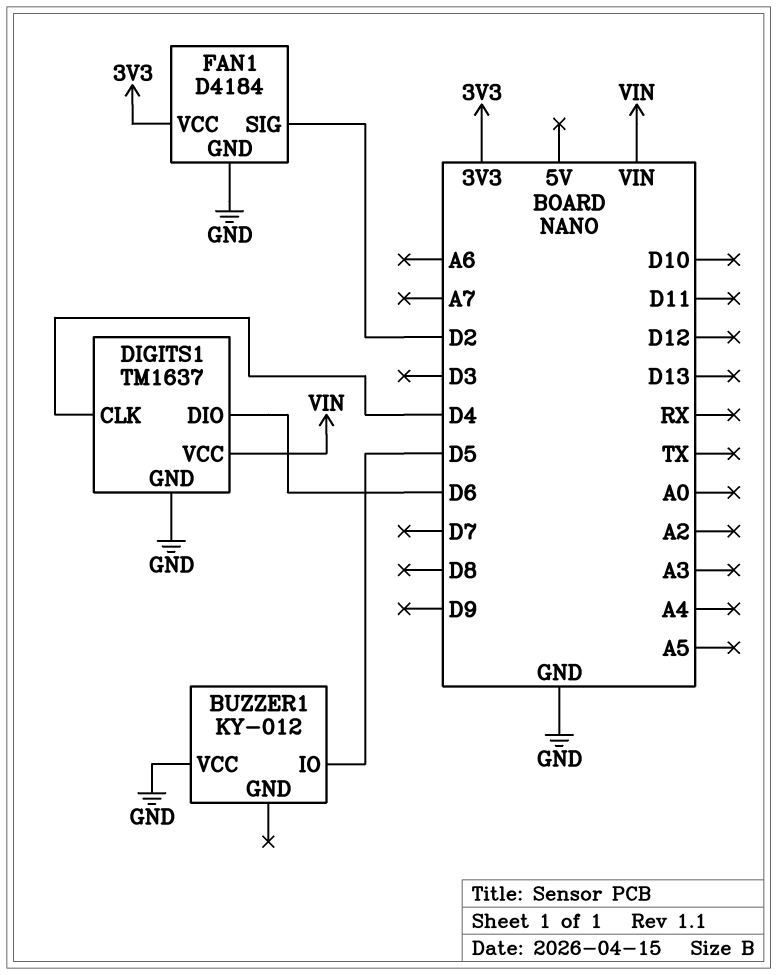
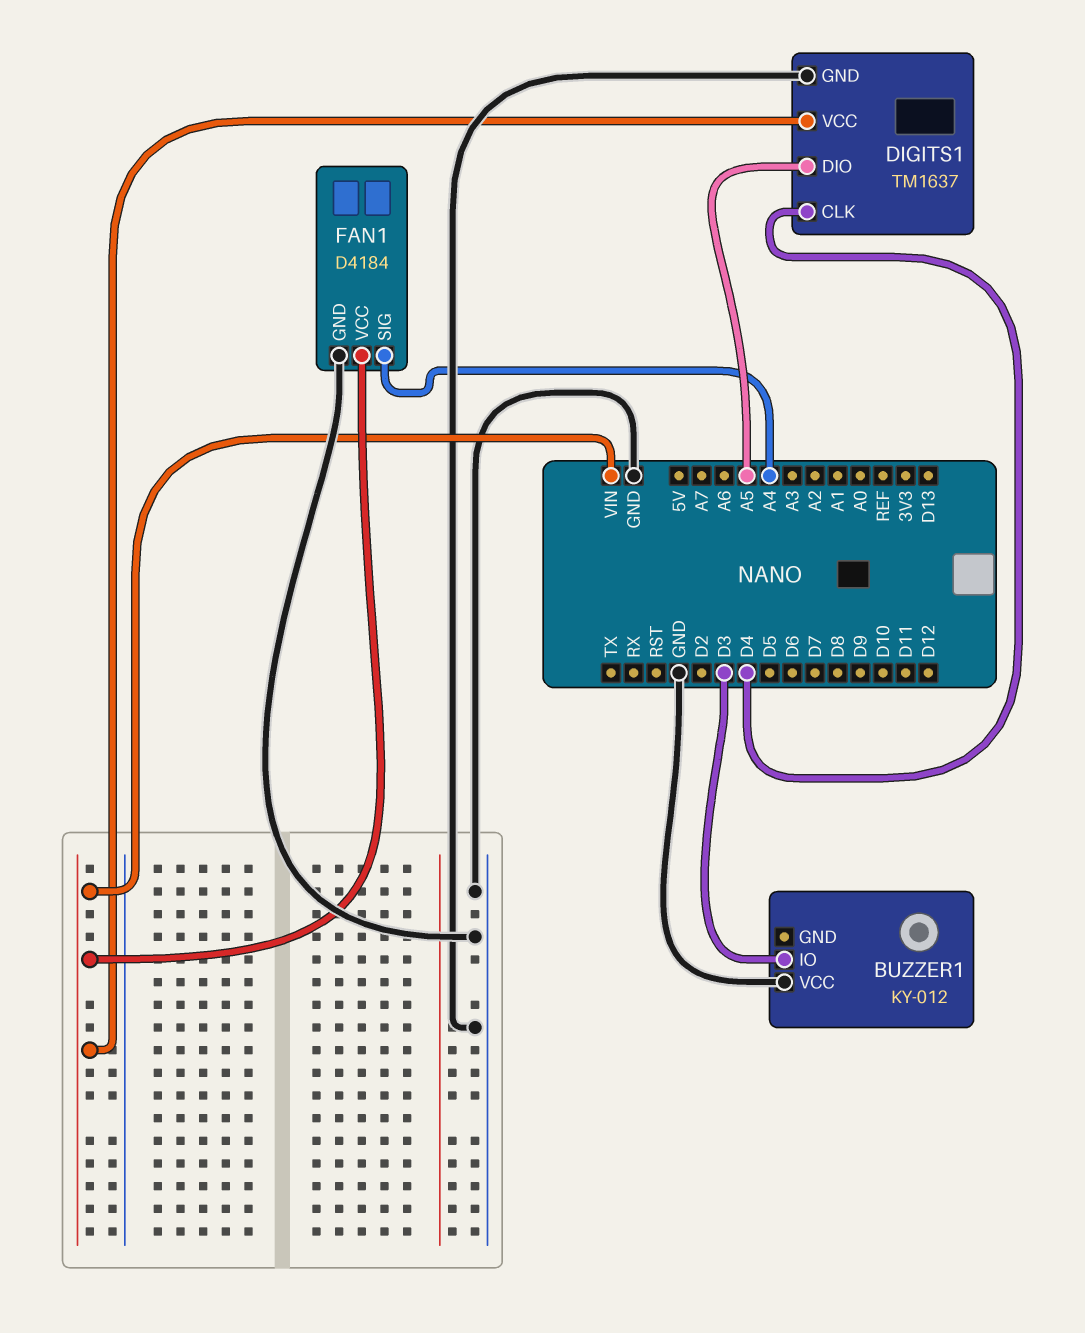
BUZZER1 pin IO: D5 -> D3
DIGITS1 pin DIO: D6 -> A5
FAN1 pin SIG: D2 -> A4
FAN1 pin VCC: 3V3 -> VIN

